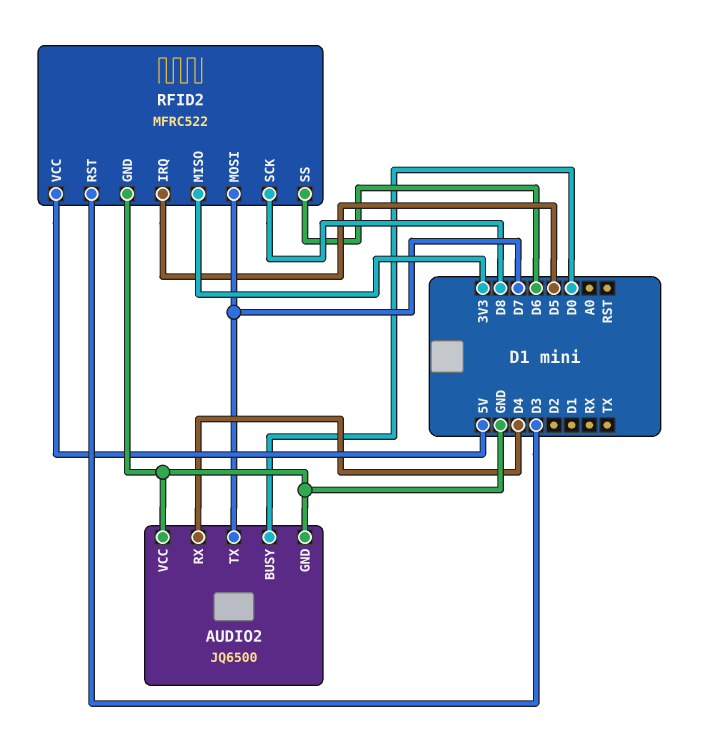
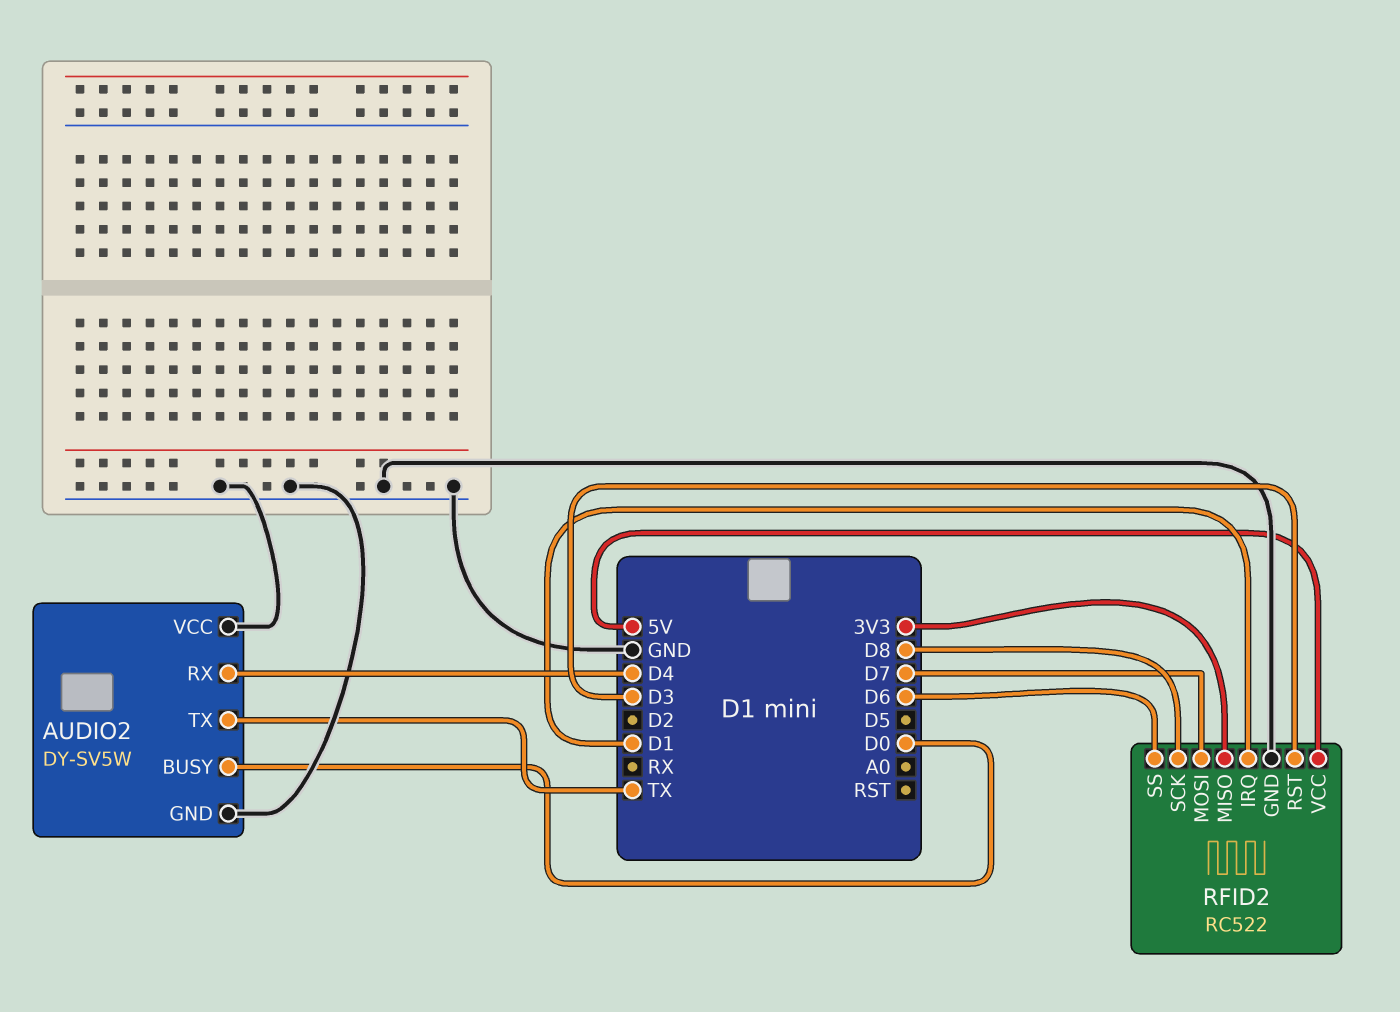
AUDIO2: JQ6500 -> DY-SV5W
AUDIO2 pin TX: D7 -> TX
RFID2: MFRC522 -> RC522
RFID2 pin IRQ: D5 -> D1

